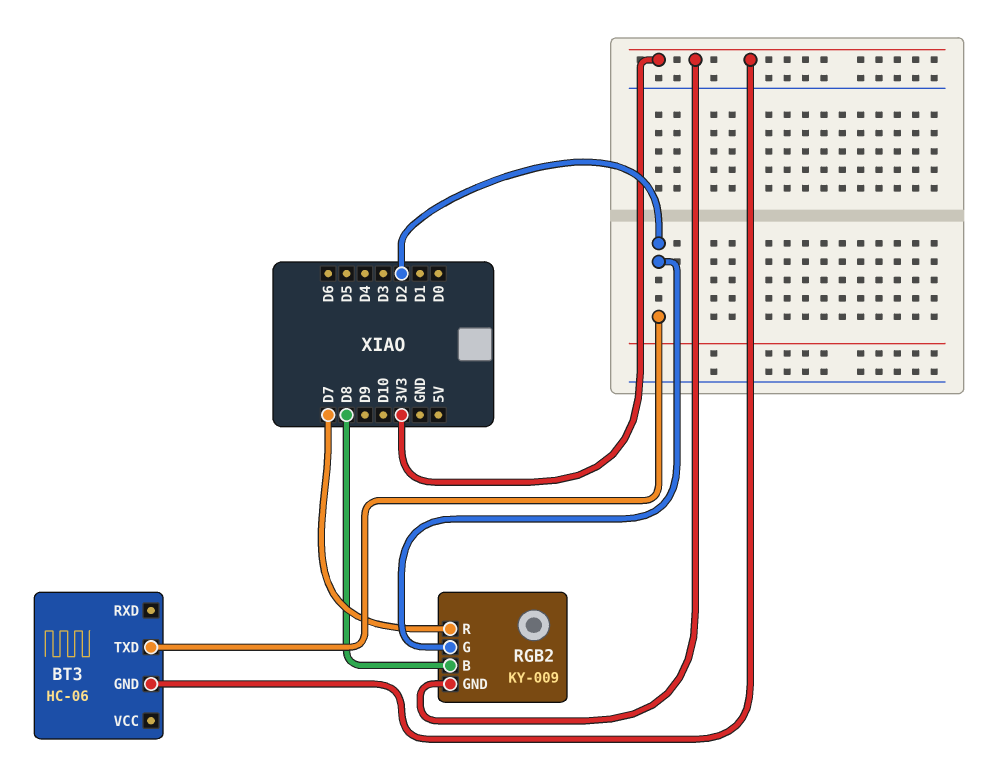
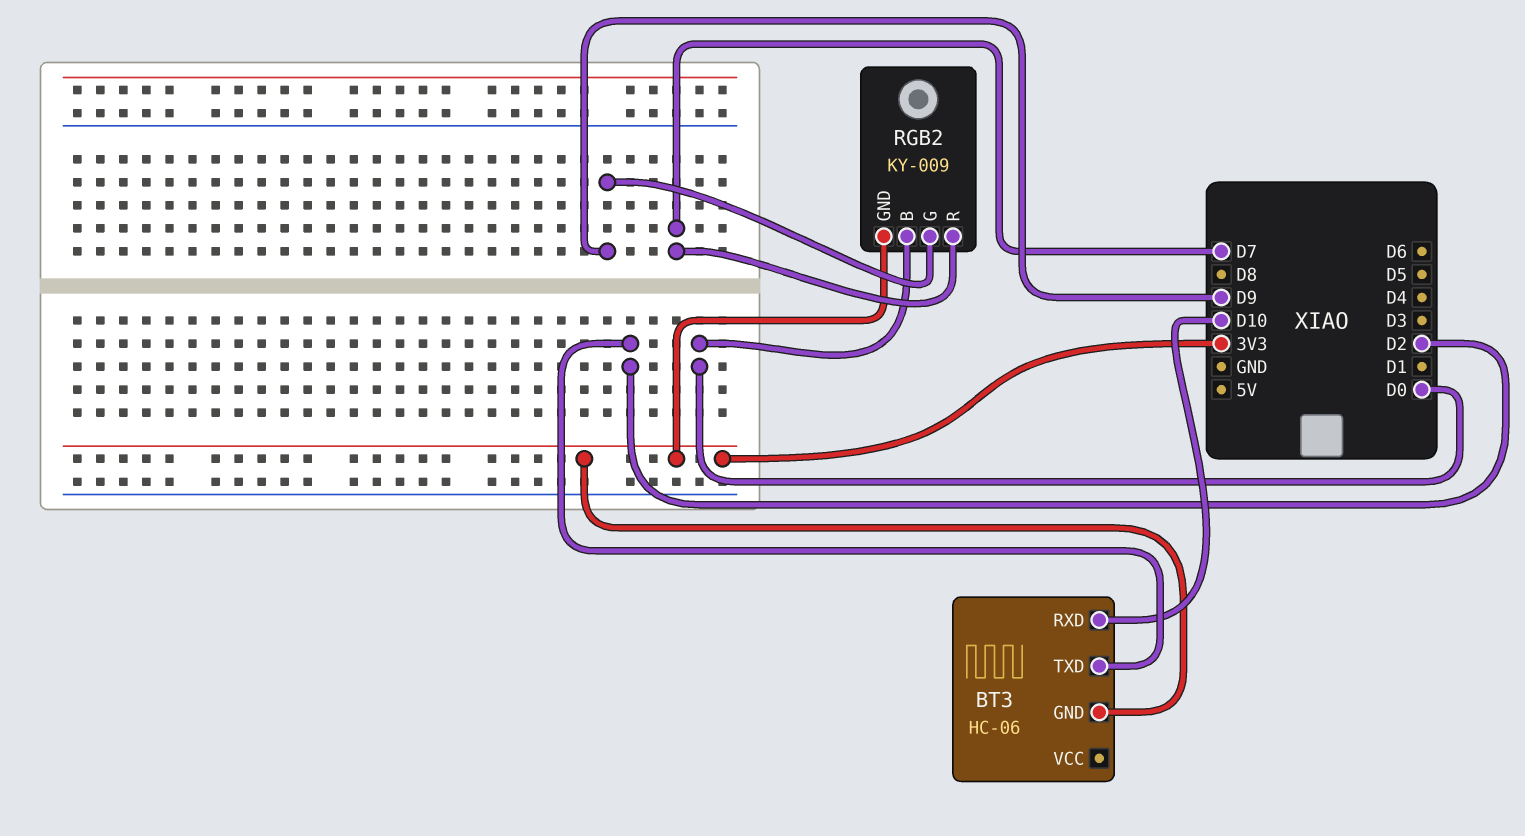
BT3 pin RXD: none -> D10
RGB2 pin B: D8 -> D0
RGB2 pin G: D2 -> D9

